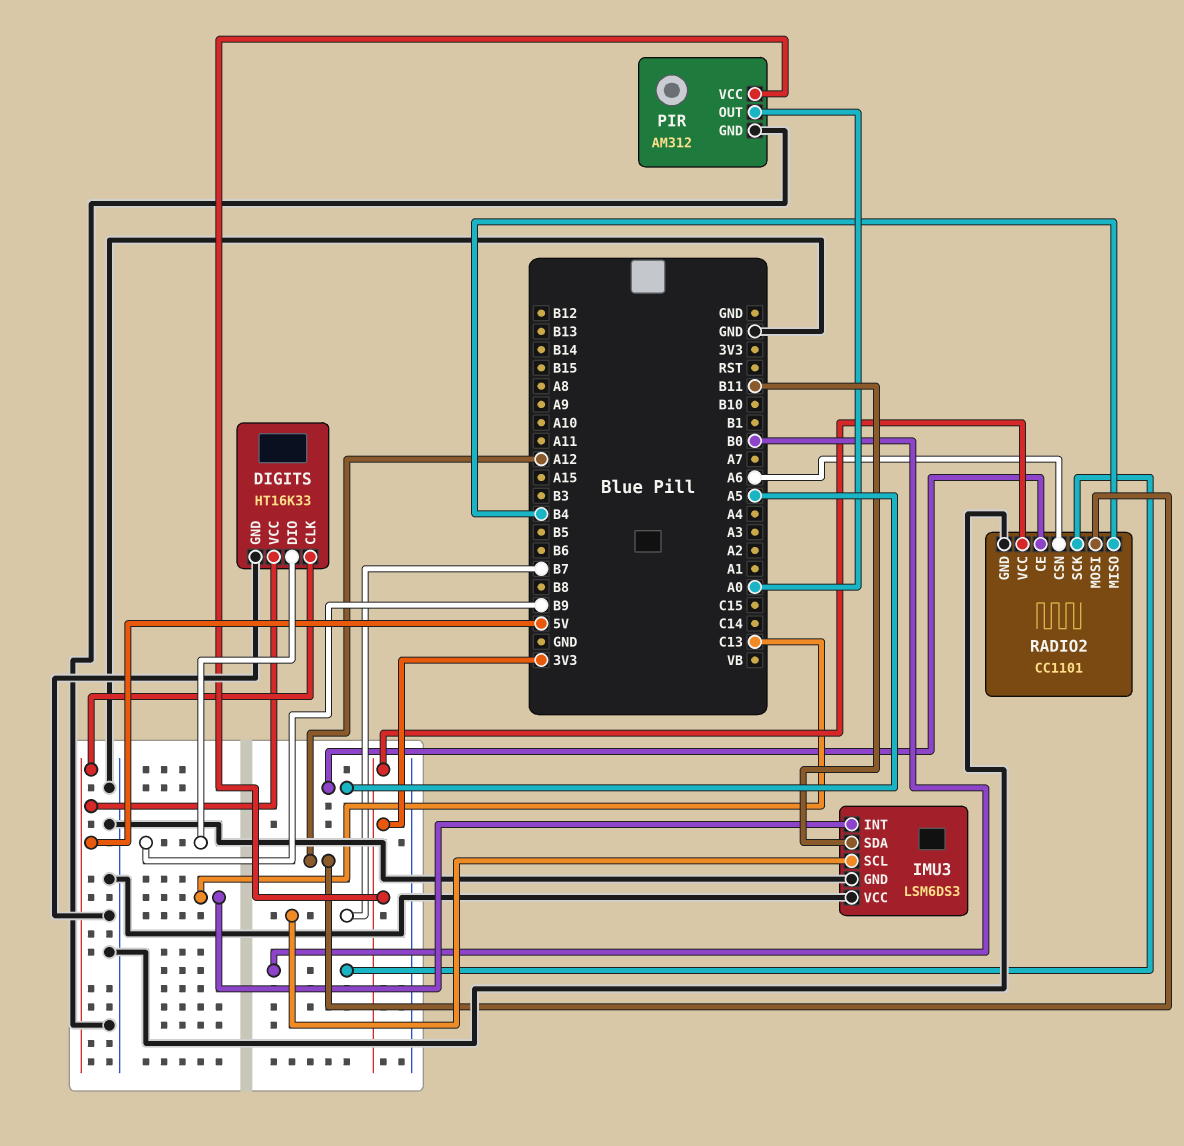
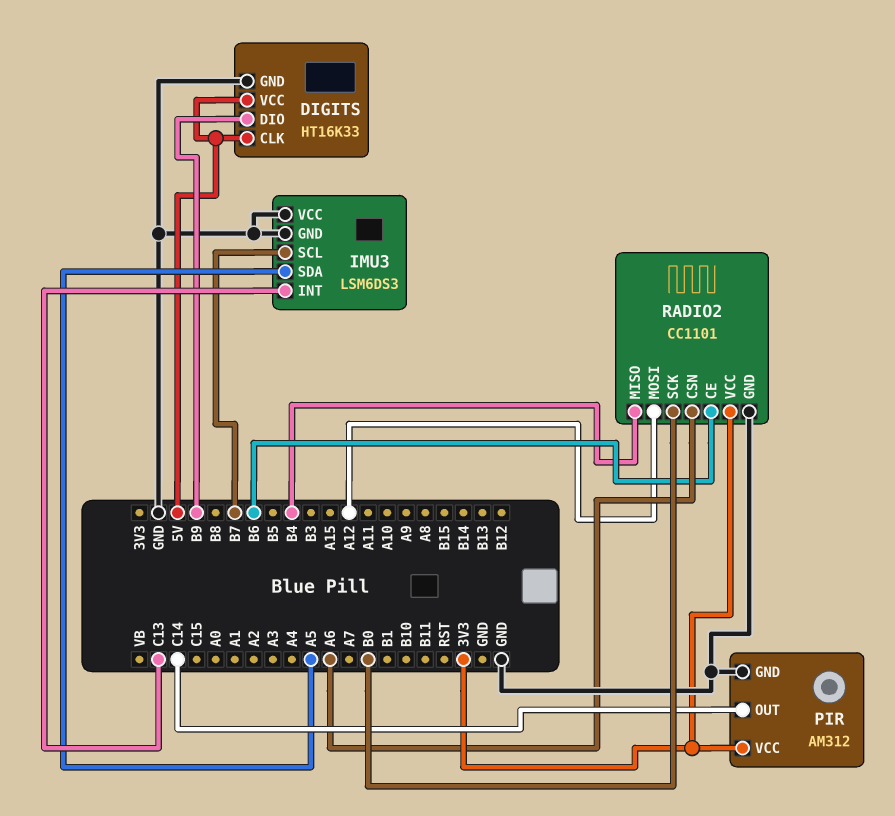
IMU3 pin SDA: B11 -> A5
PIR pin OUT: A0 -> C14
RADIO2 pin CE: A5 -> B6

